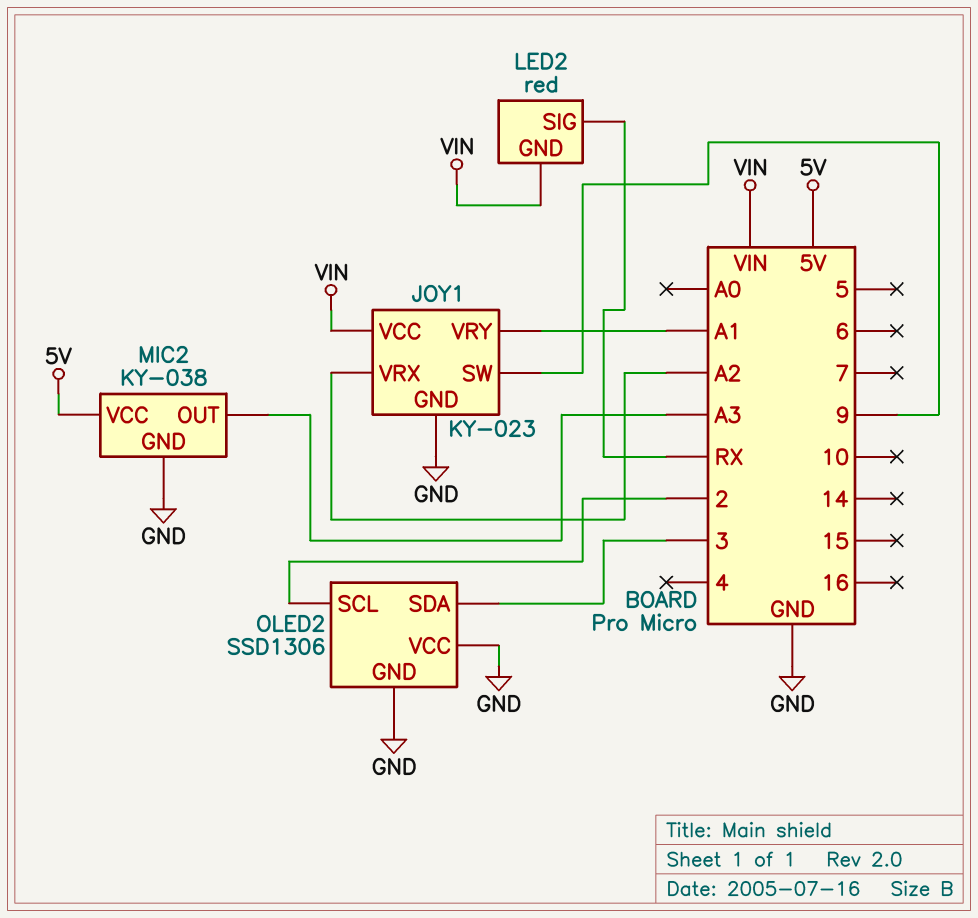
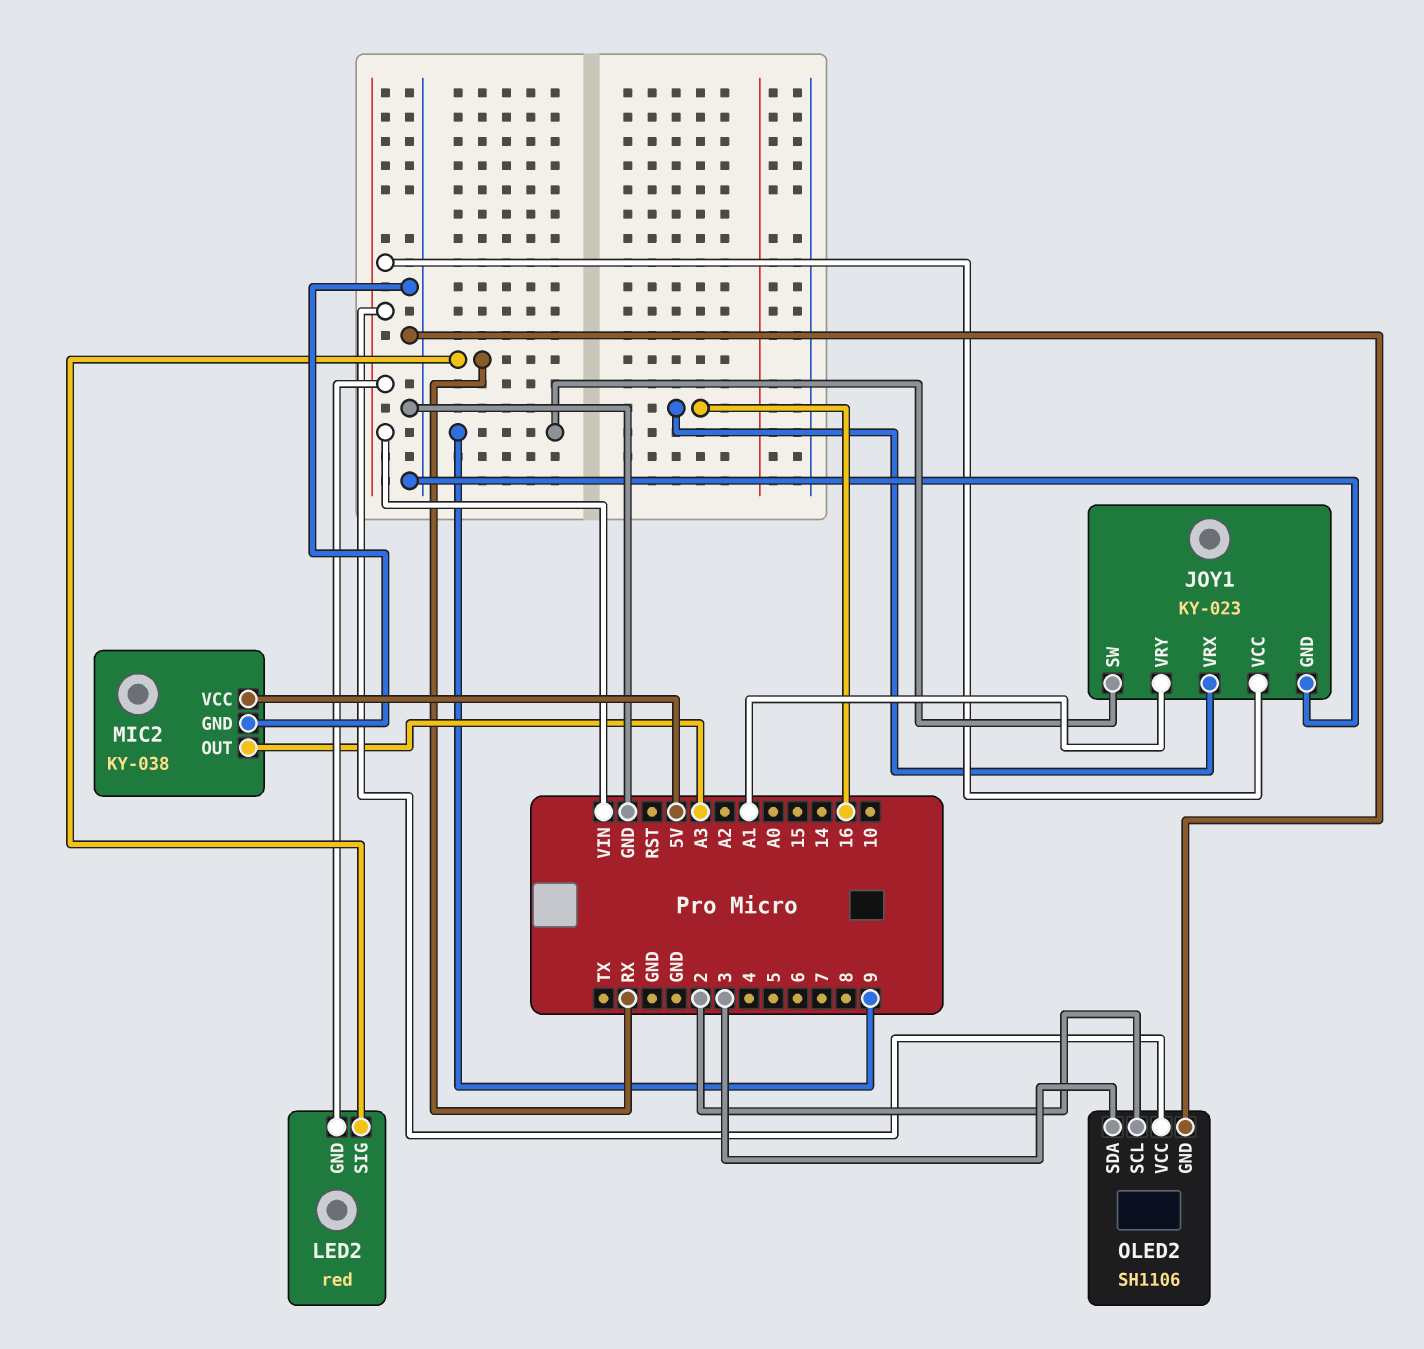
JOY1 pin VRX: A2 -> 16
OLED2: SSD1306 -> SH1106
OLED2 pin VCC: GND -> VIN

